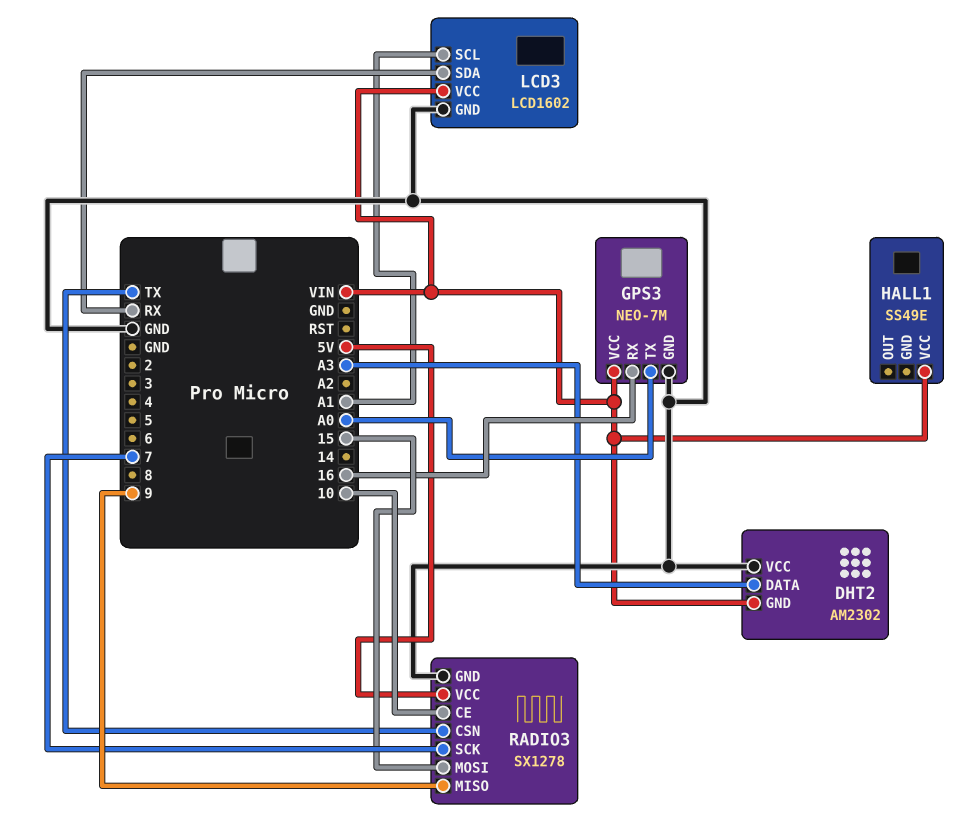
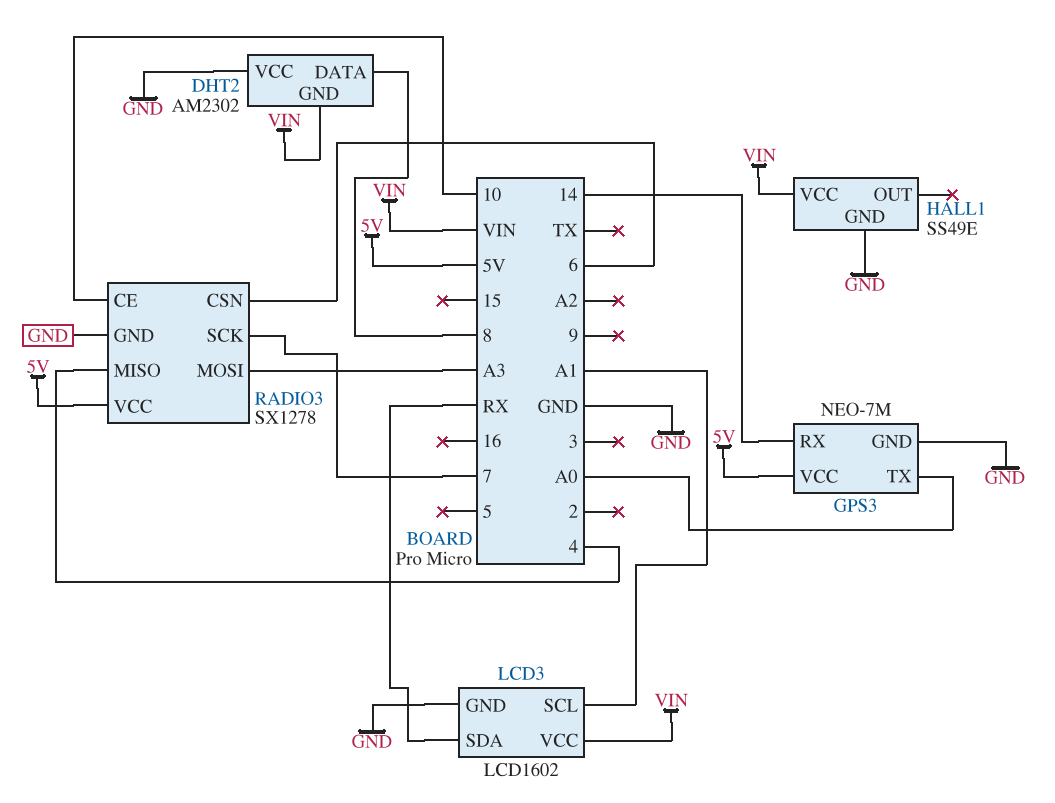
DHT2 pin DATA: A3 -> 8
GPS3 pin RX: 16 -> 14
GPS3 pin VCC: VIN -> 5V
HALL1 pin GND: none -> GND
RADIO3 pin CSN: TX -> 6
RADIO3 pin MISO: 9 -> 4
RADIO3 pin MOSI: 15 -> A3

